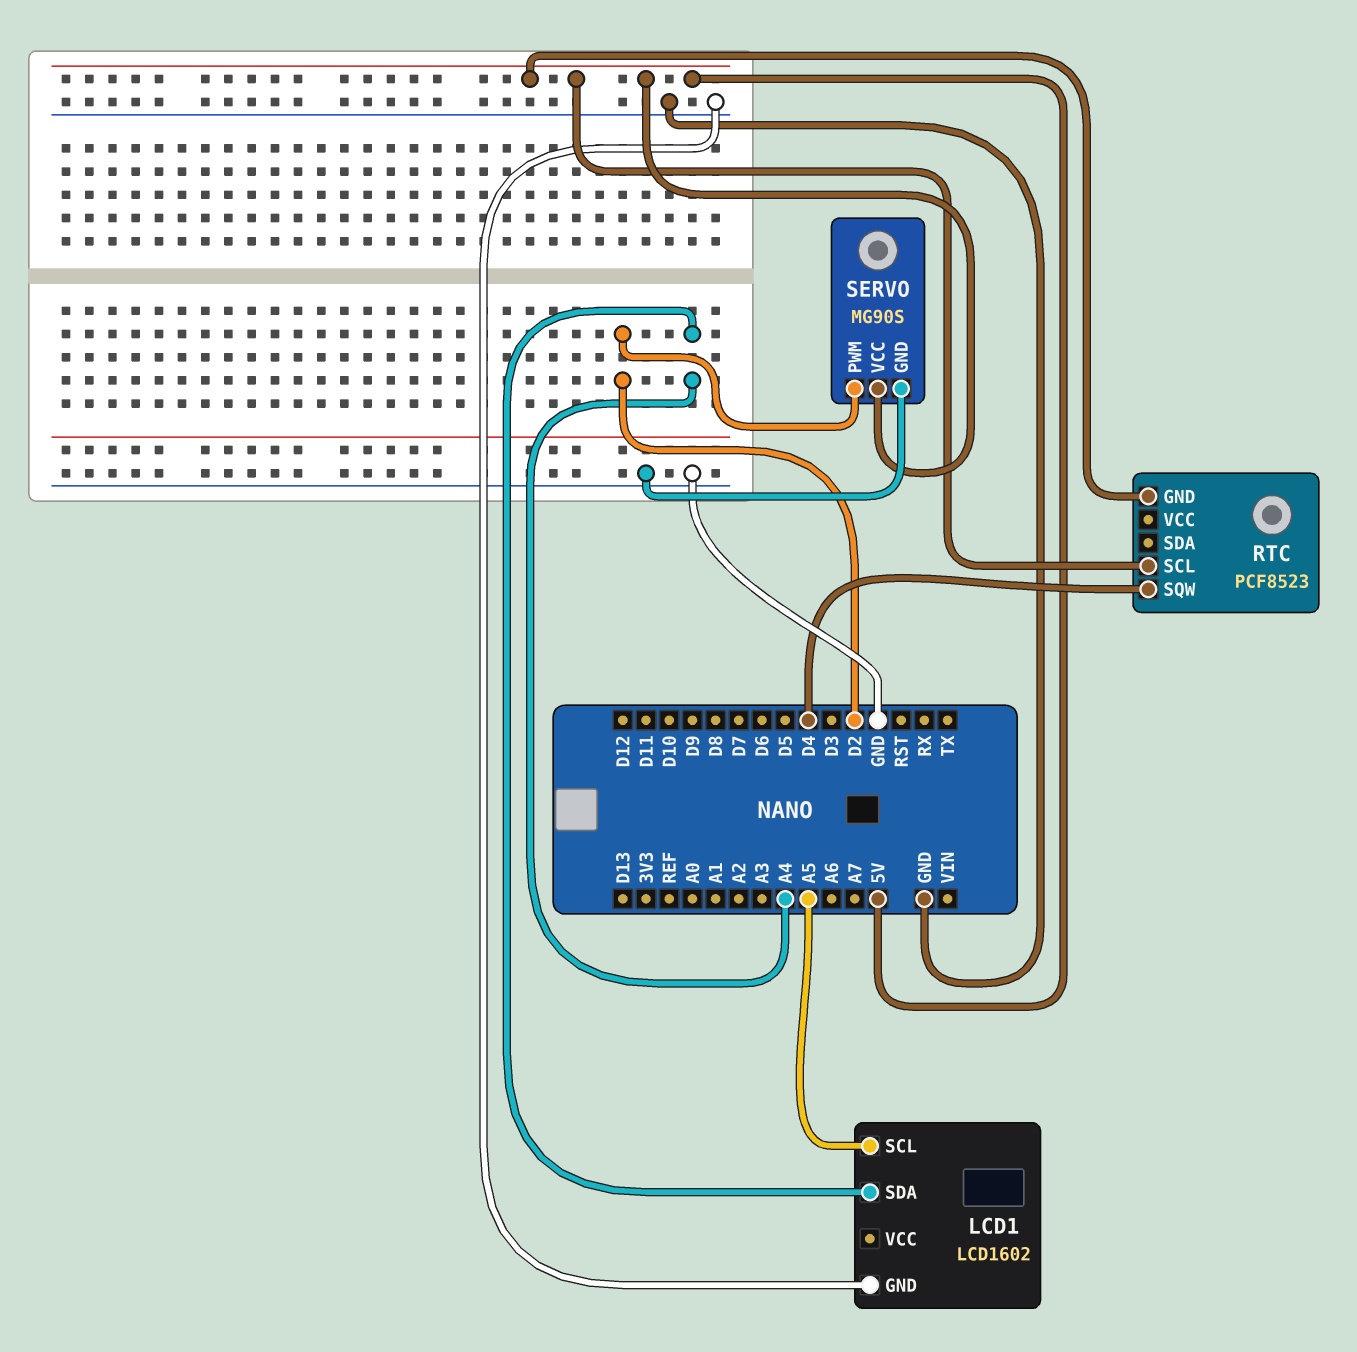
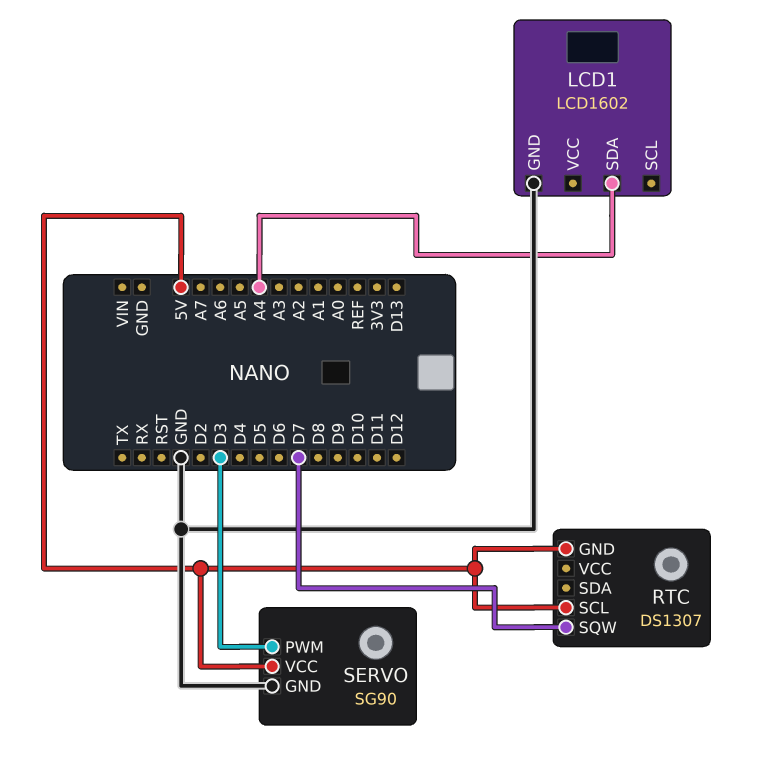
LCD1 pin SCL: A5 -> none
RTC: PCF8523 -> DS1307
RTC pin SQW: D4 -> D7
SERVO: MG90S -> SG90
SERVO pin PWM: D2 -> D3

